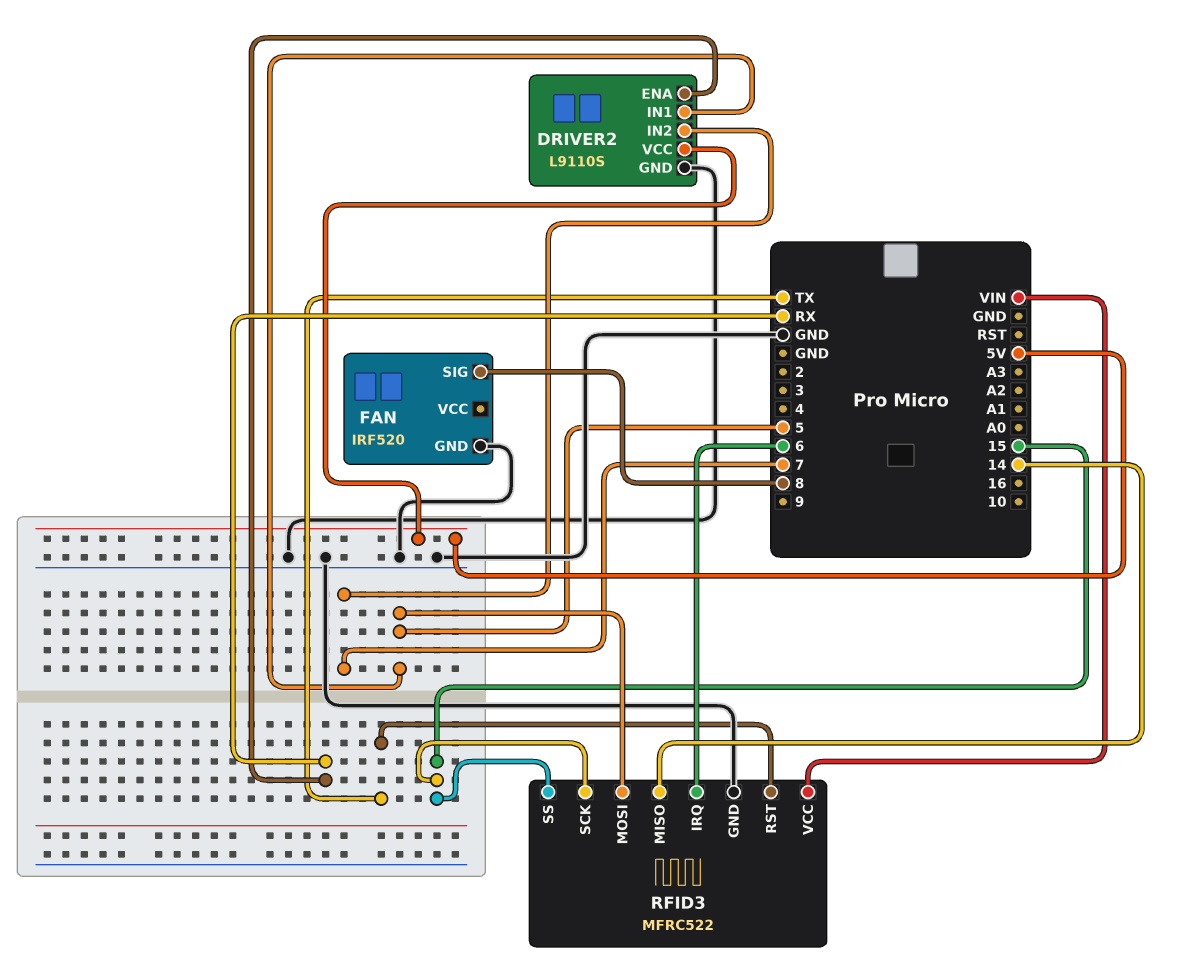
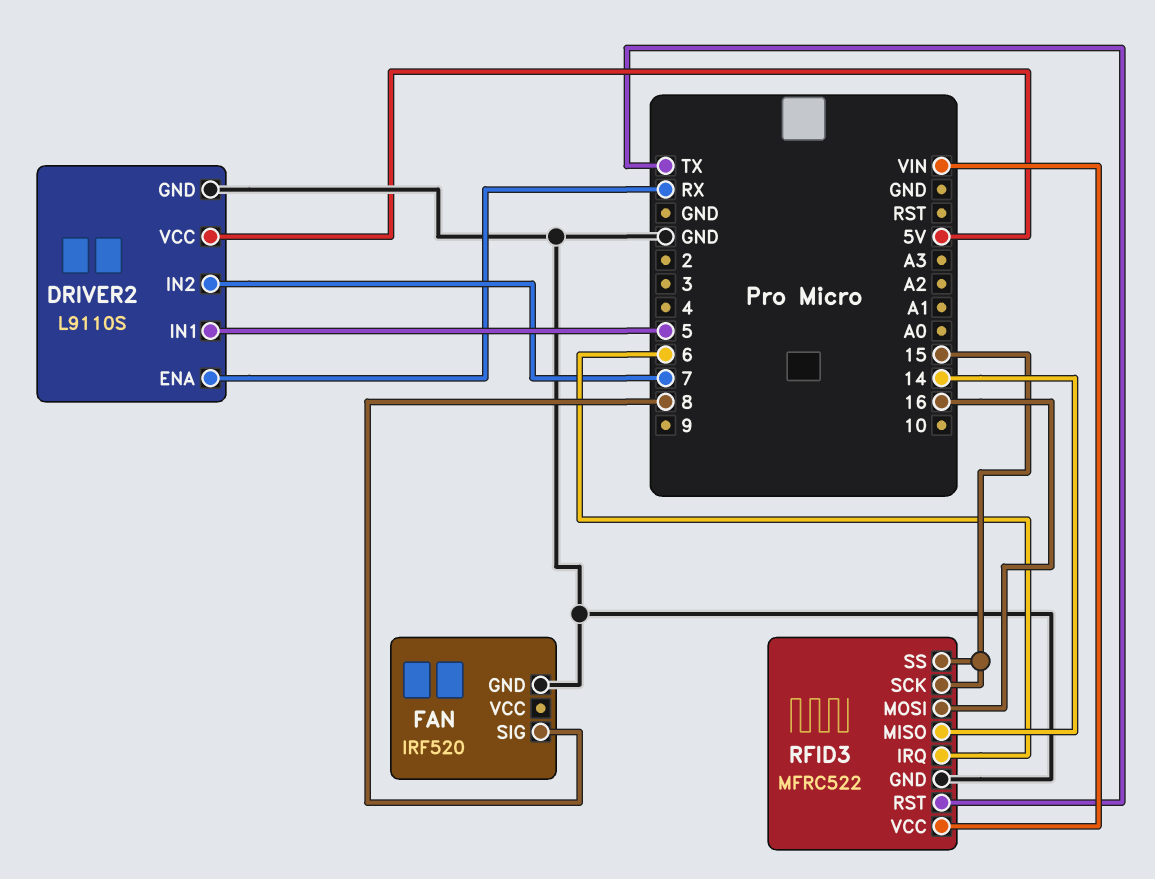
RFID3 pin MOSI: 5 -> 16

